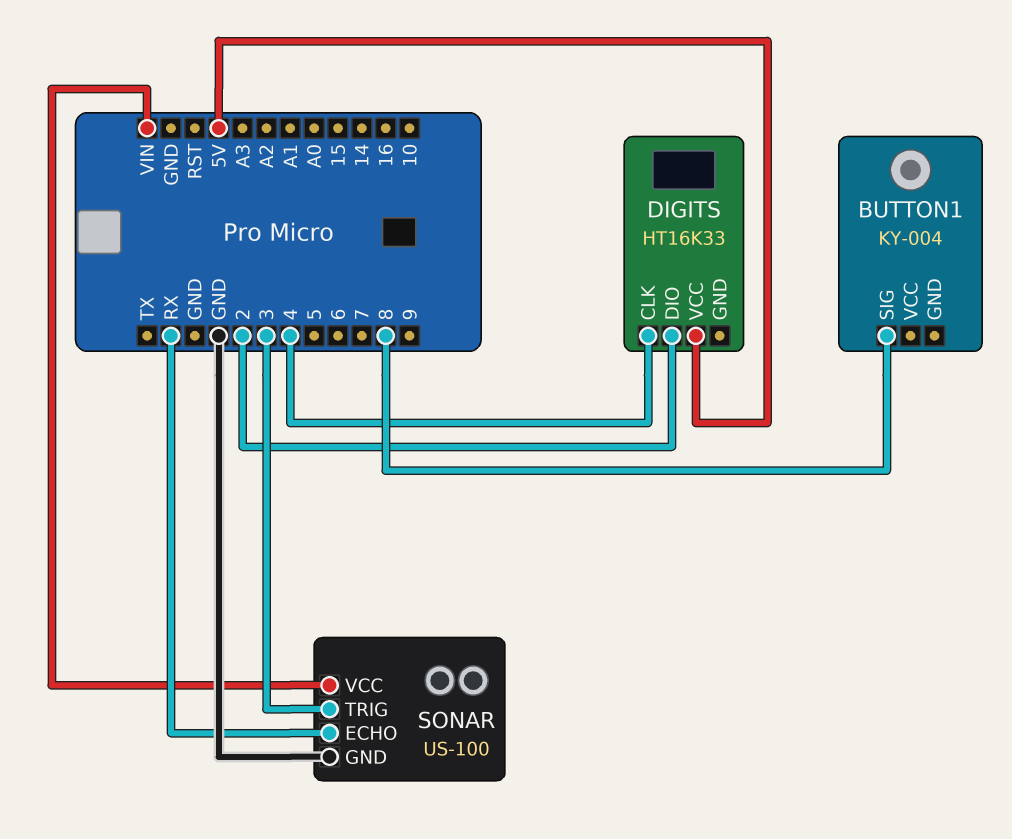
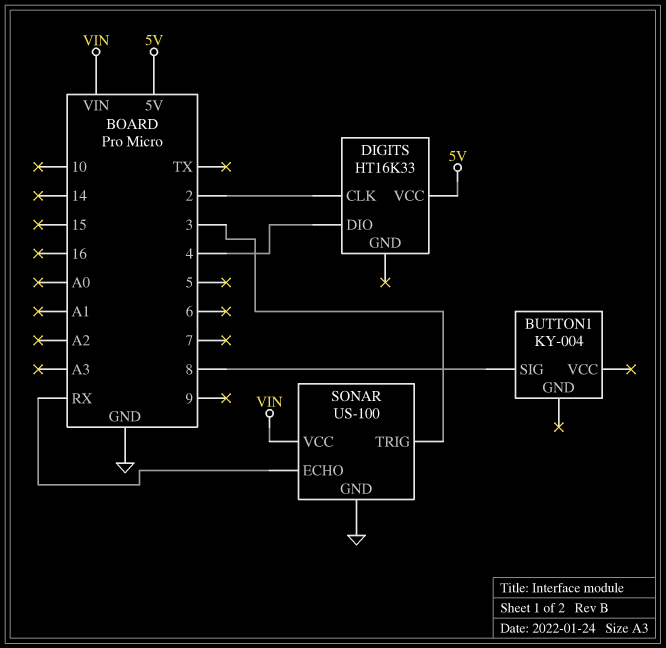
DIGITS pin CLK: 4 -> 2
DIGITS pin DIO: 2 -> 4

